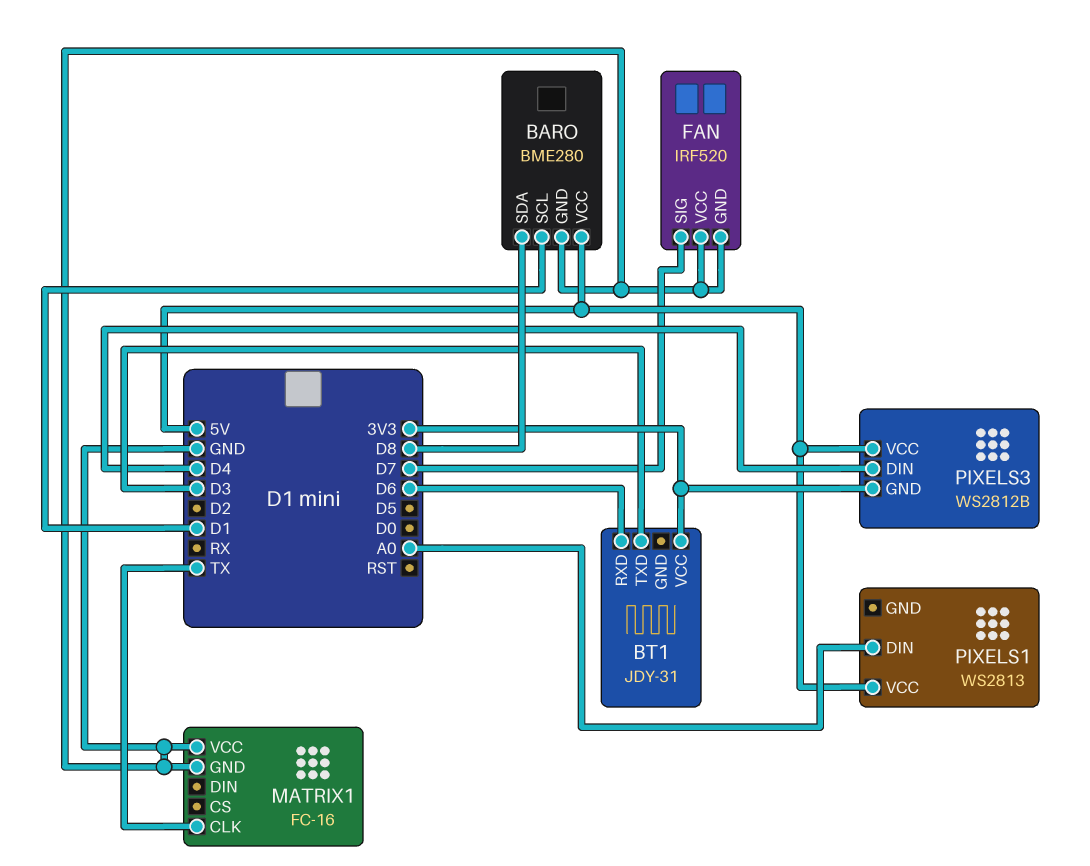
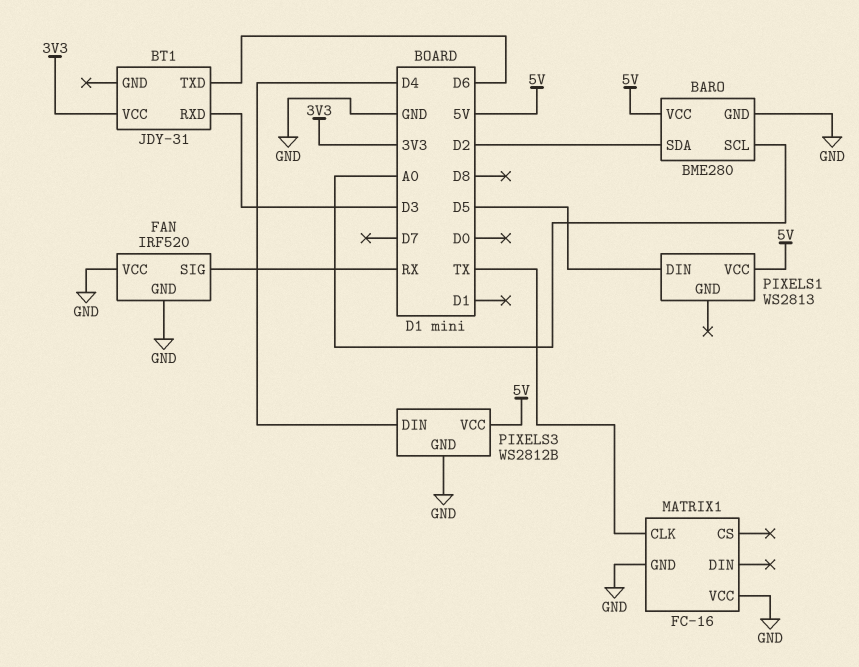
BARO pin SCL: D1 -> A0
BARO pin SDA: D8 -> D2
BT1 pin RXD: D6 -> D3
BT1 pin TXD: D3 -> D6
FAN pin SIG: D7 -> RX
PIXELS1 pin DIN: A0 -> D5
PIXELS3 pin GND: 3V3 -> GND

